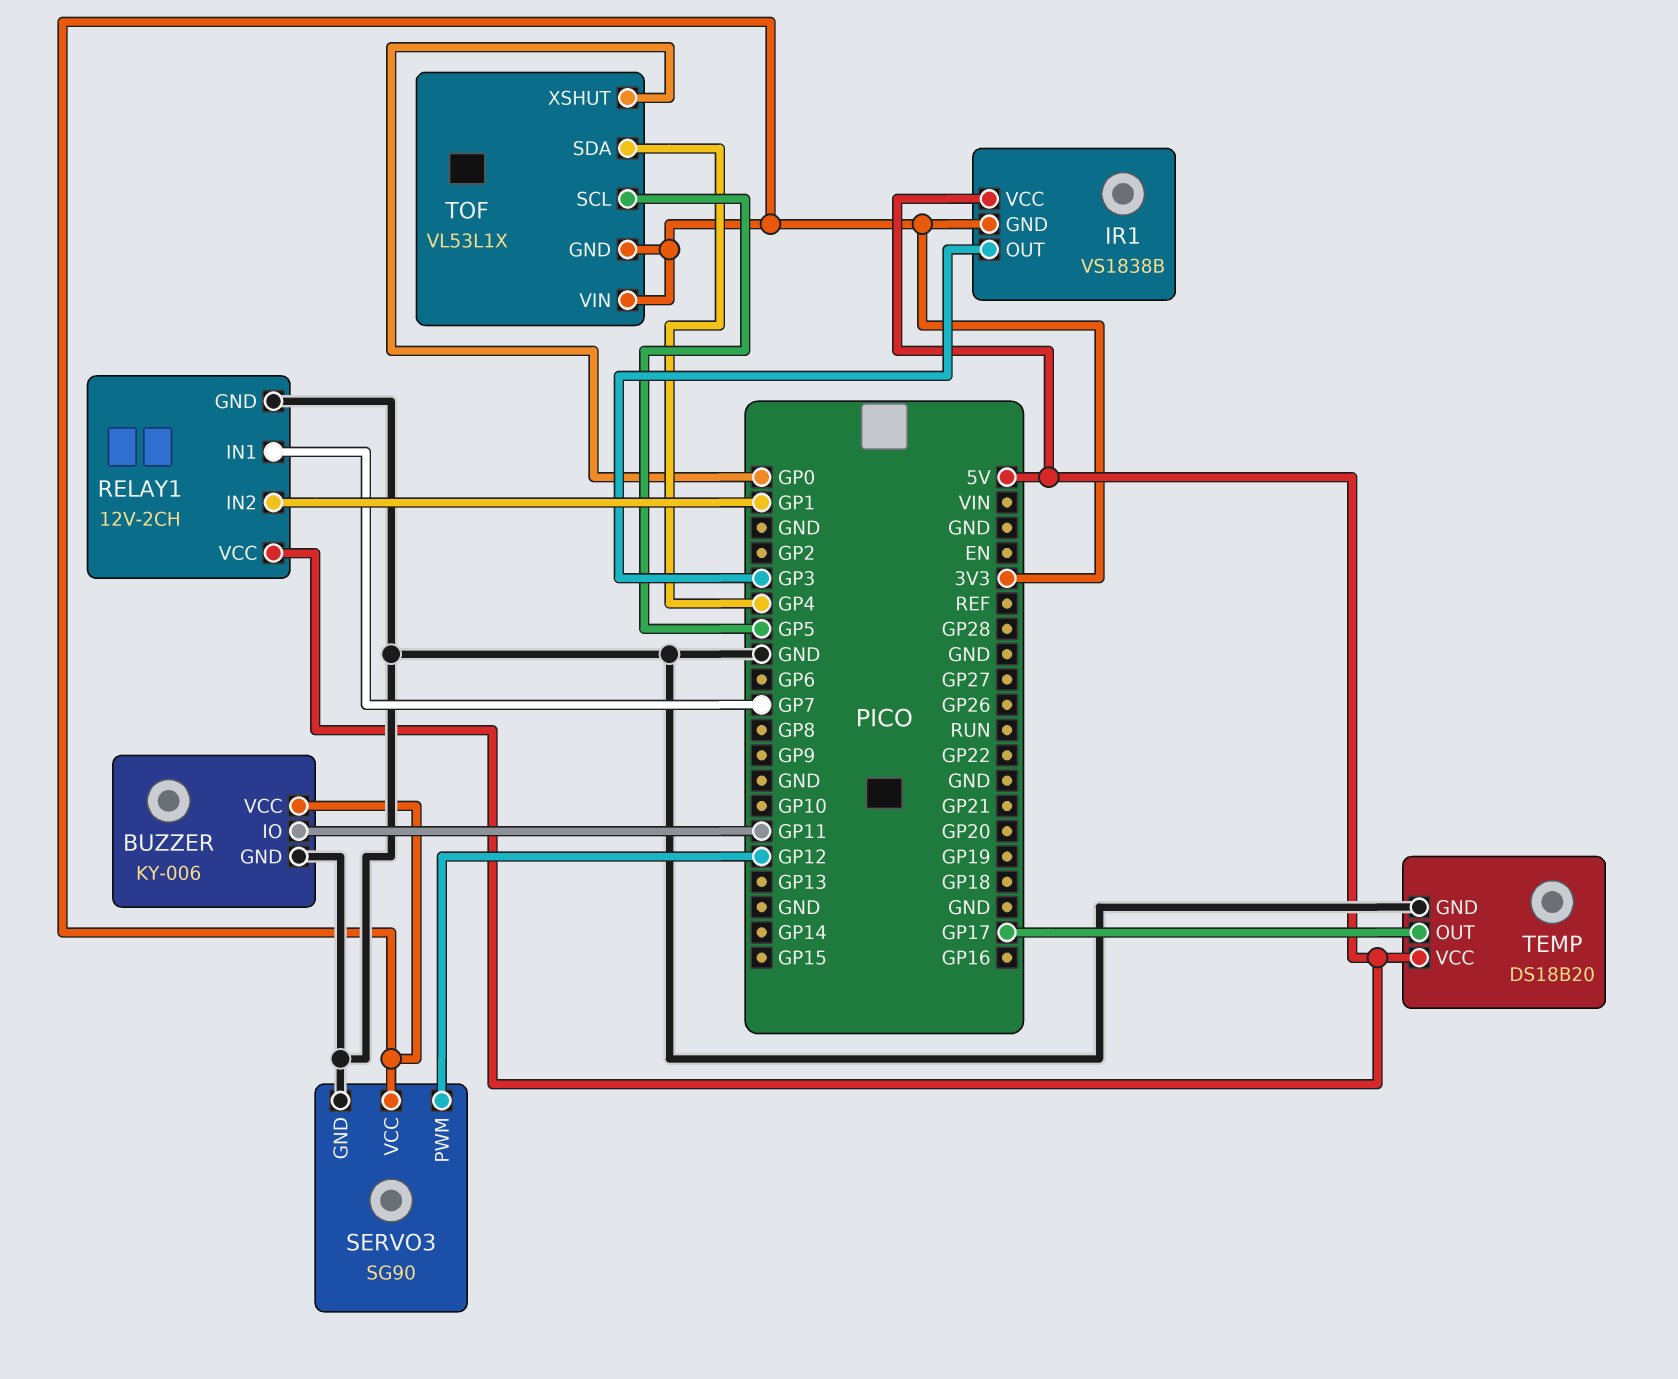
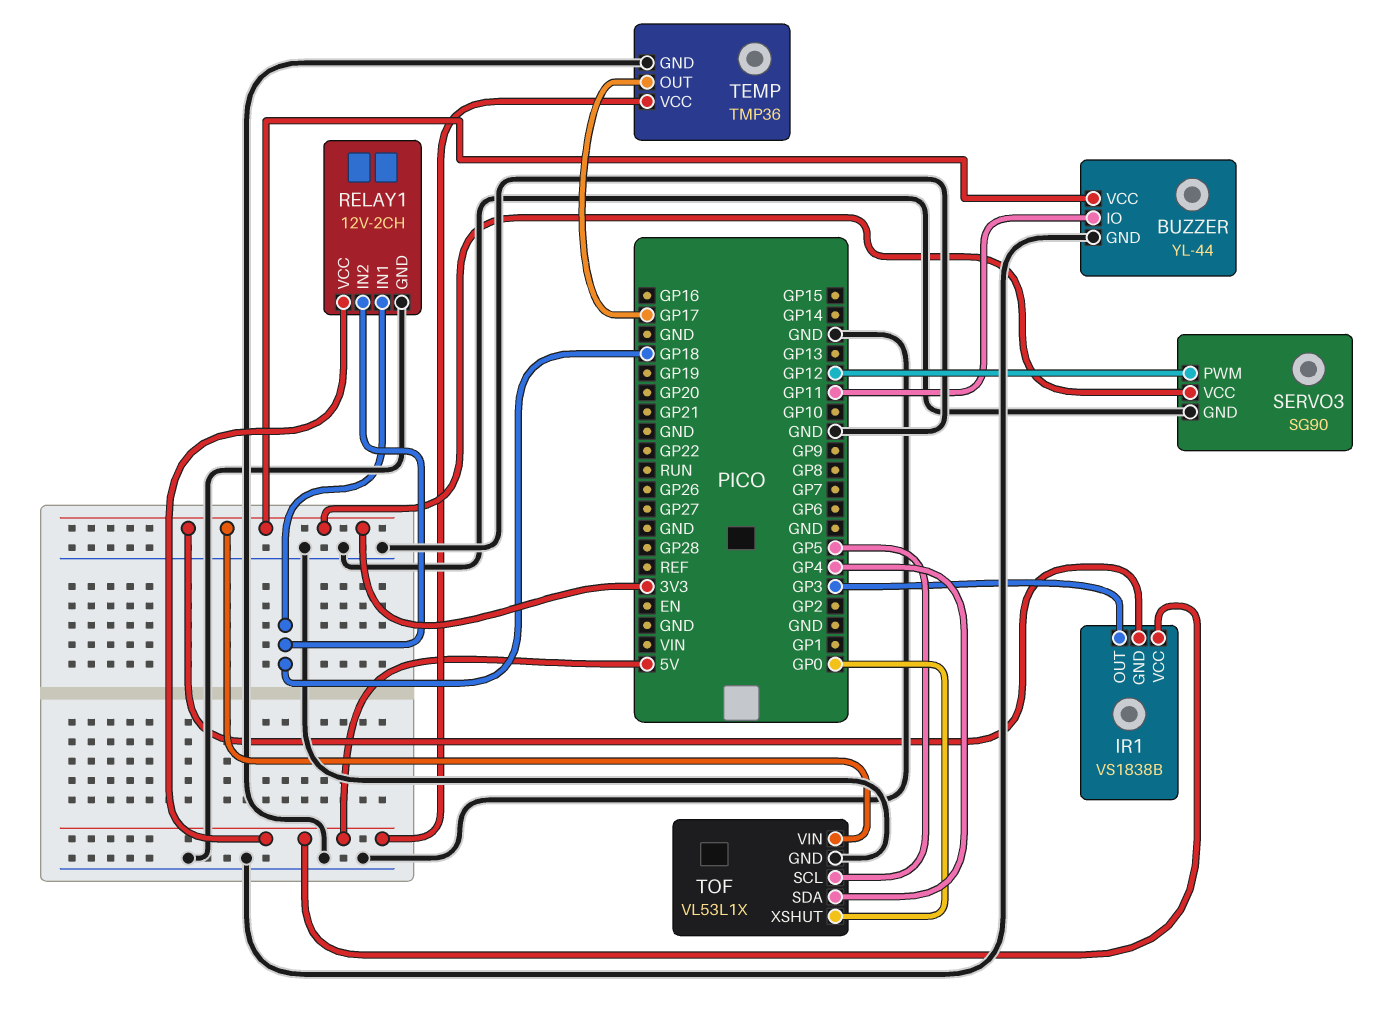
BUZZER: KY-006 -> YL-44
RELAY1 pin IN1: GP7 -> GP18
RELAY1 pin IN2: GP1 -> GP18
TEMP: DS18B20 -> TMP36
TOF pin GND: 3V3 -> GND

